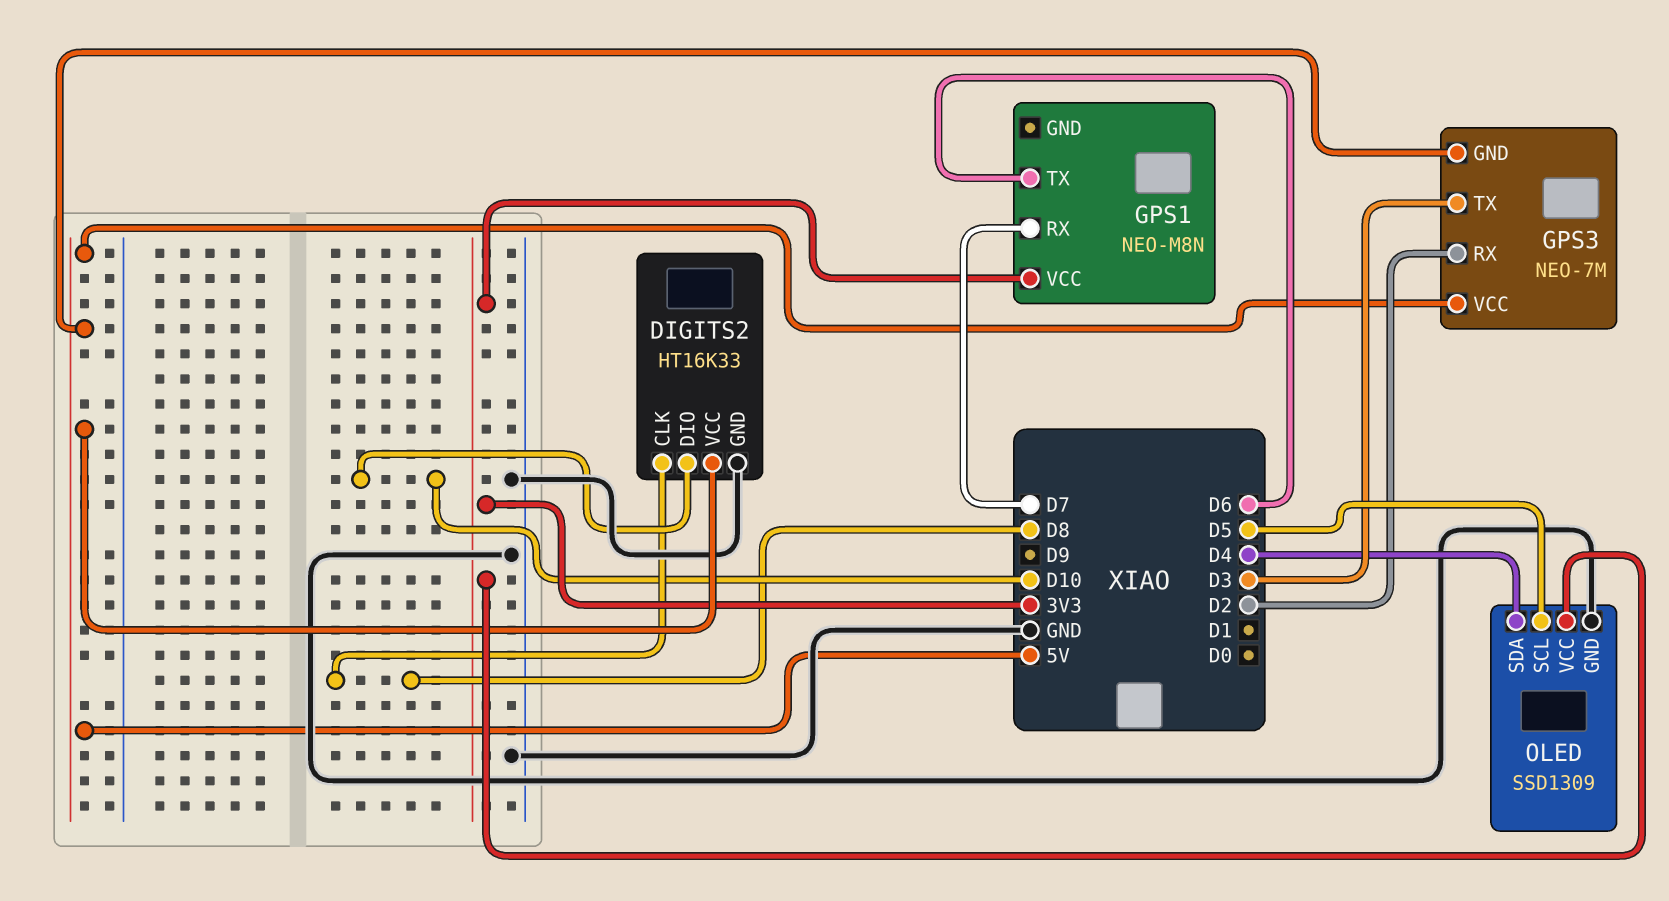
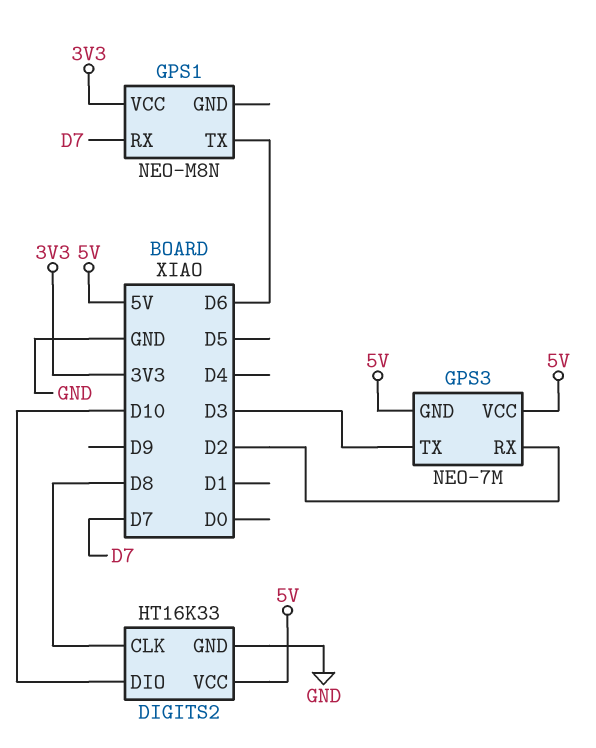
OLED: SSD1309 -> none
OLED pin GND: GND -> none
OLED pin SCL: D5 -> none
OLED pin SDA: D4 -> none
OLED pin VCC: 3V3 -> none

